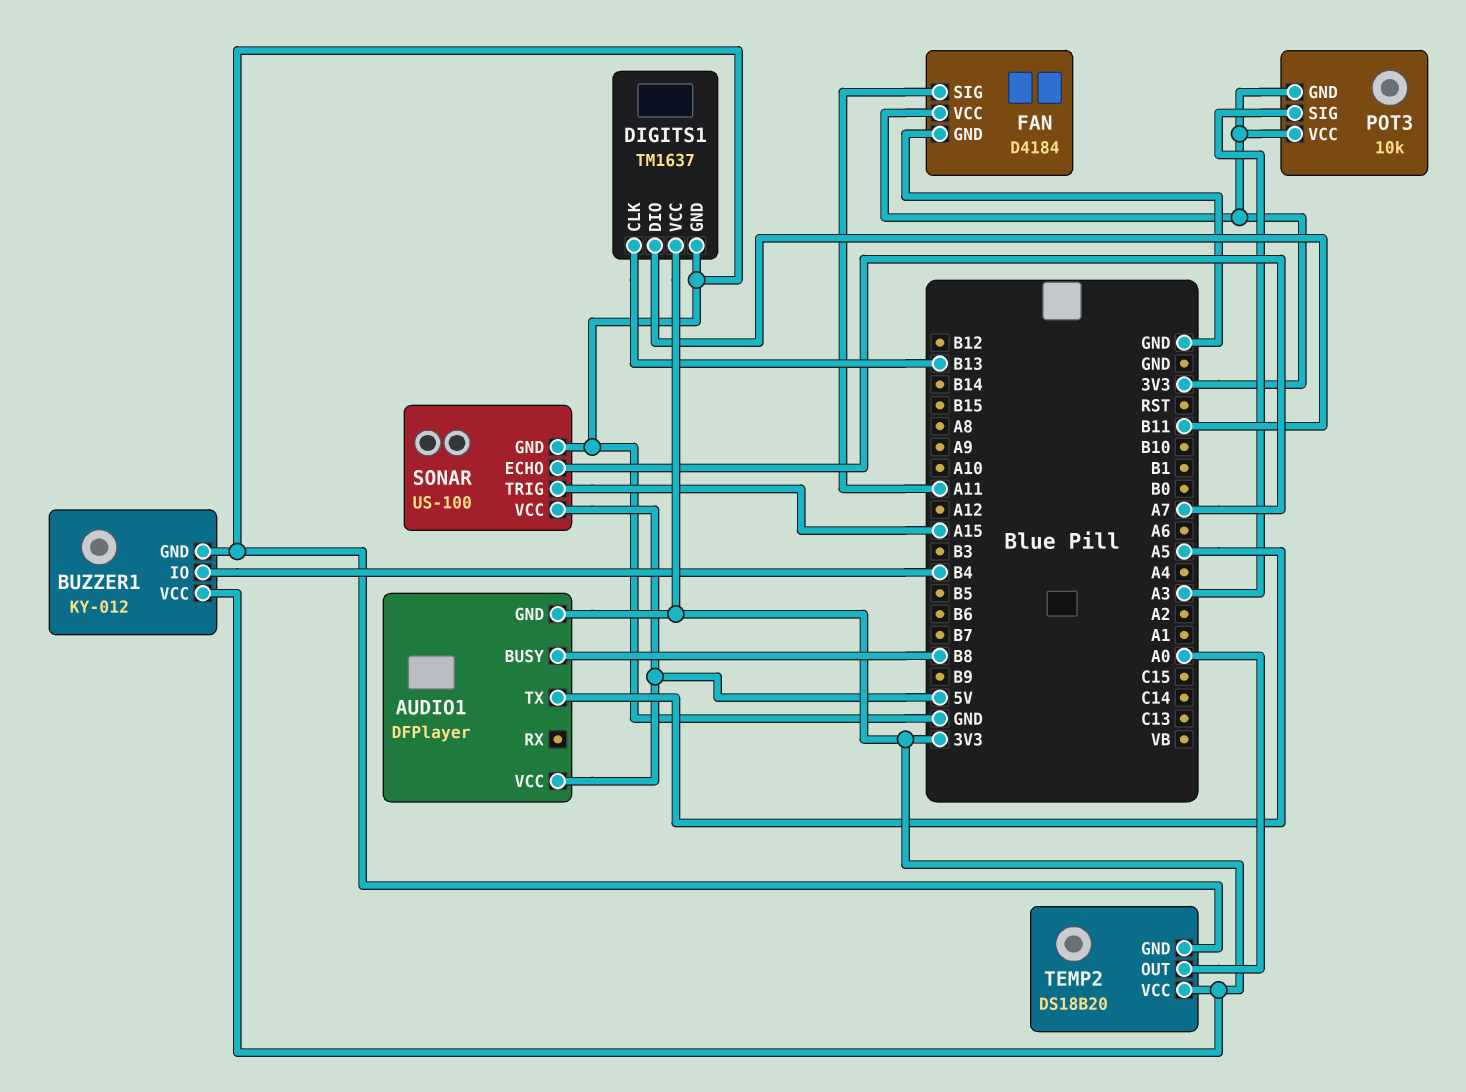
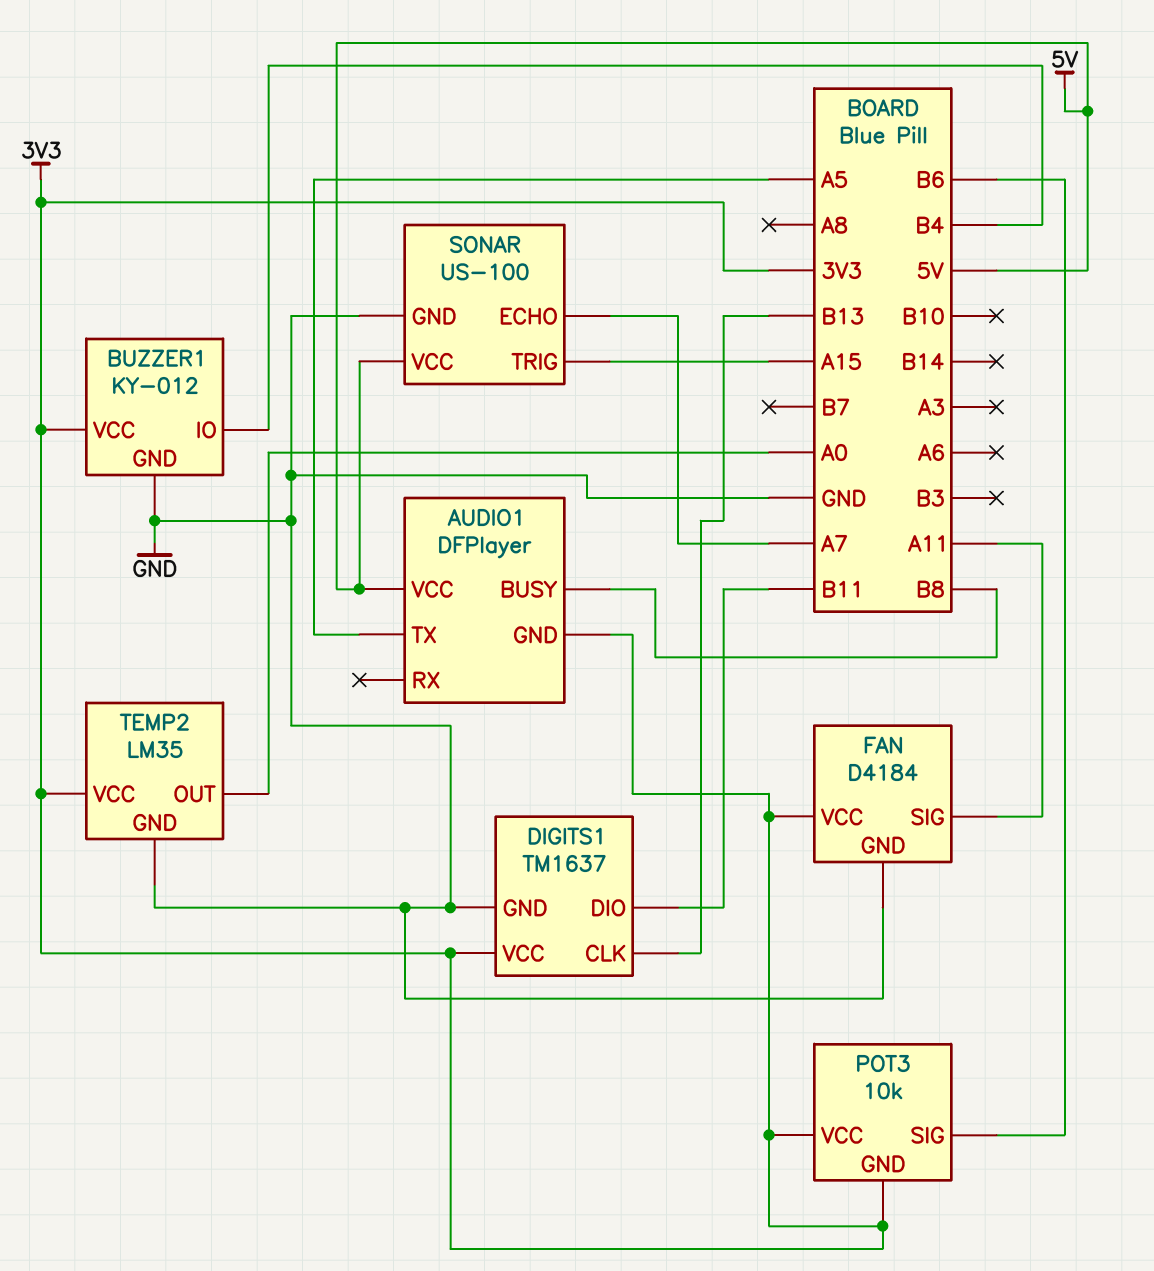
POT3 pin SIG: A3 -> B6
TEMP2: DS18B20 -> LM35

